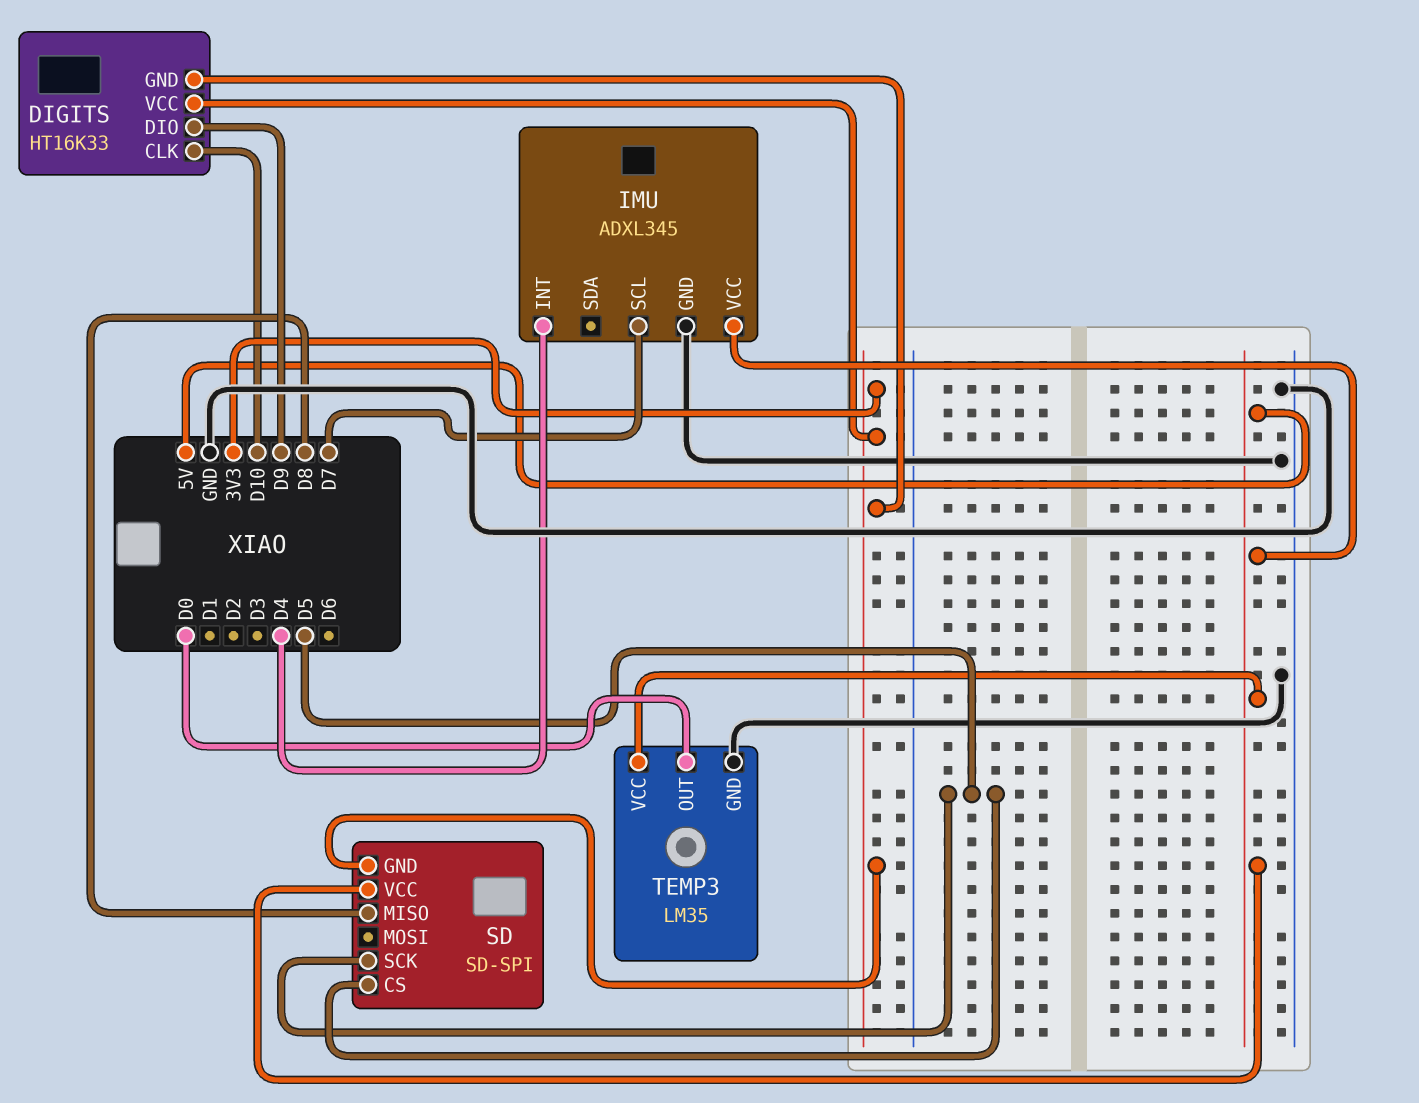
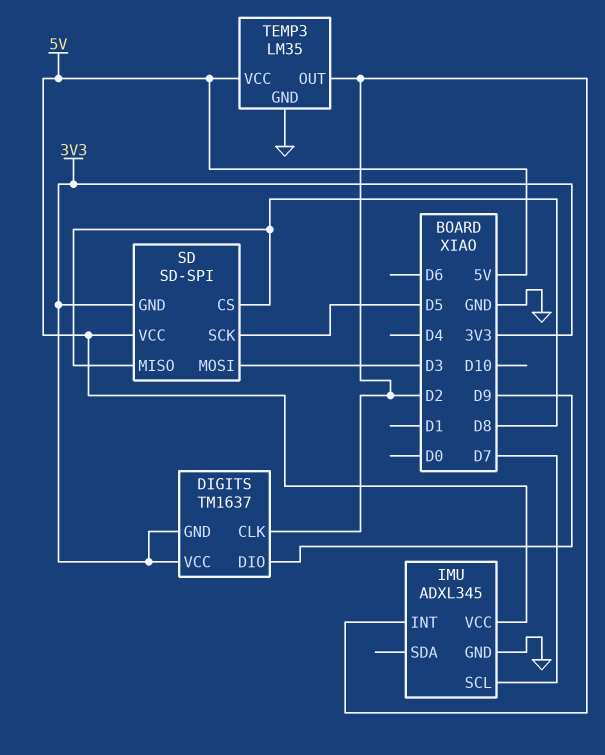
DIGITS: HT16K33 -> TM1637
DIGITS pin CLK: D10 -> D2
IMU pin INT: D4 -> D2
SD pin CS: D5 -> D8
SD pin MOSI: none -> D3
TEMP3 pin OUT: D0 -> D2

